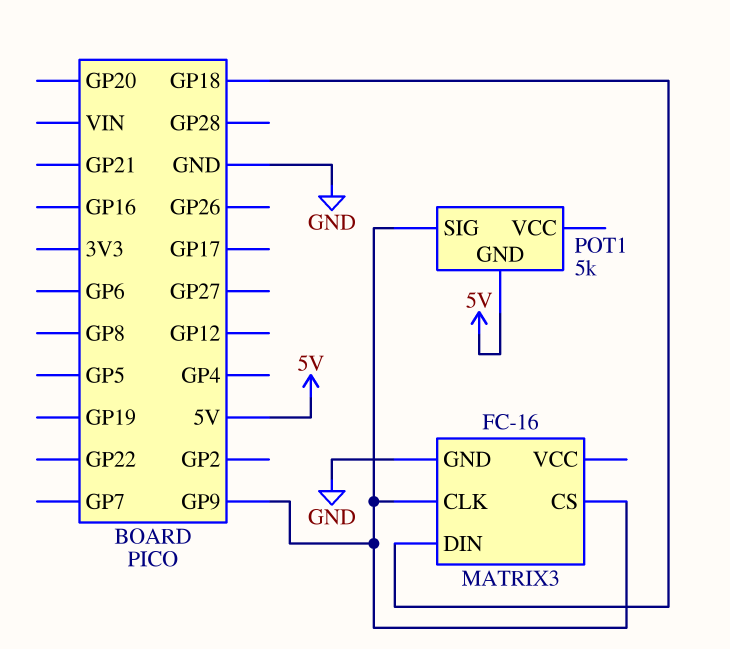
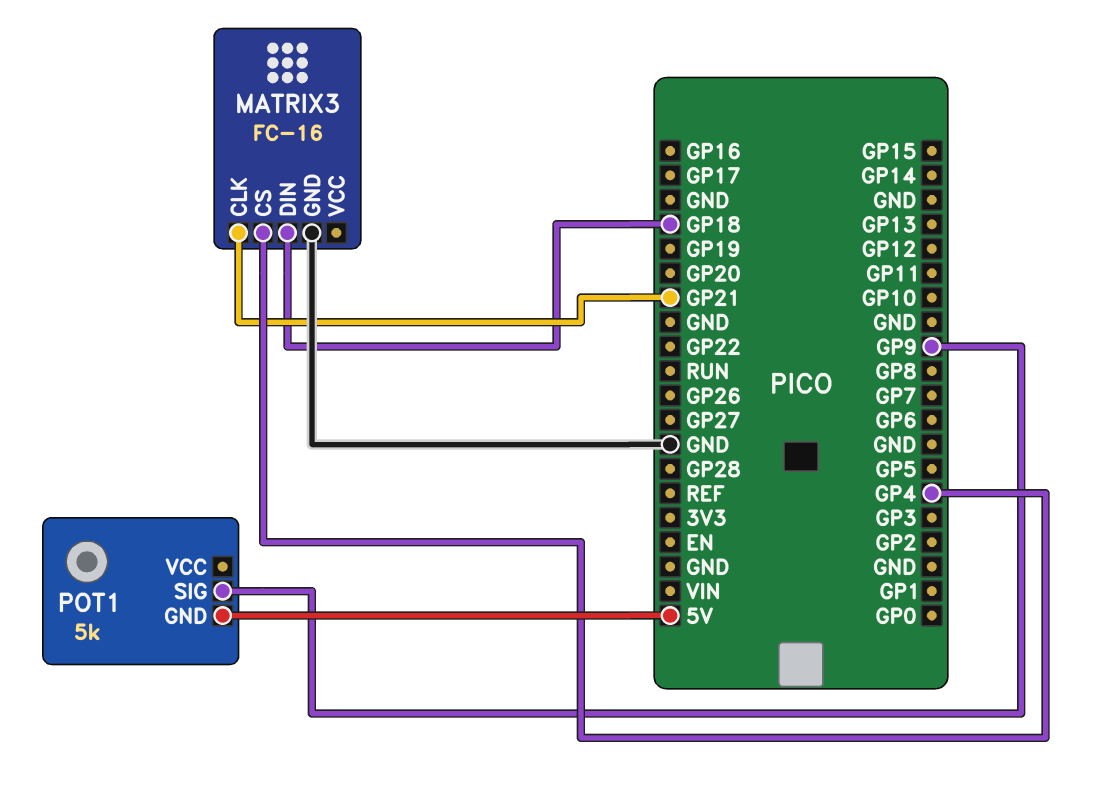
MATRIX3 pin CLK: GP9 -> GP21
MATRIX3 pin CS: GP9 -> GP4

